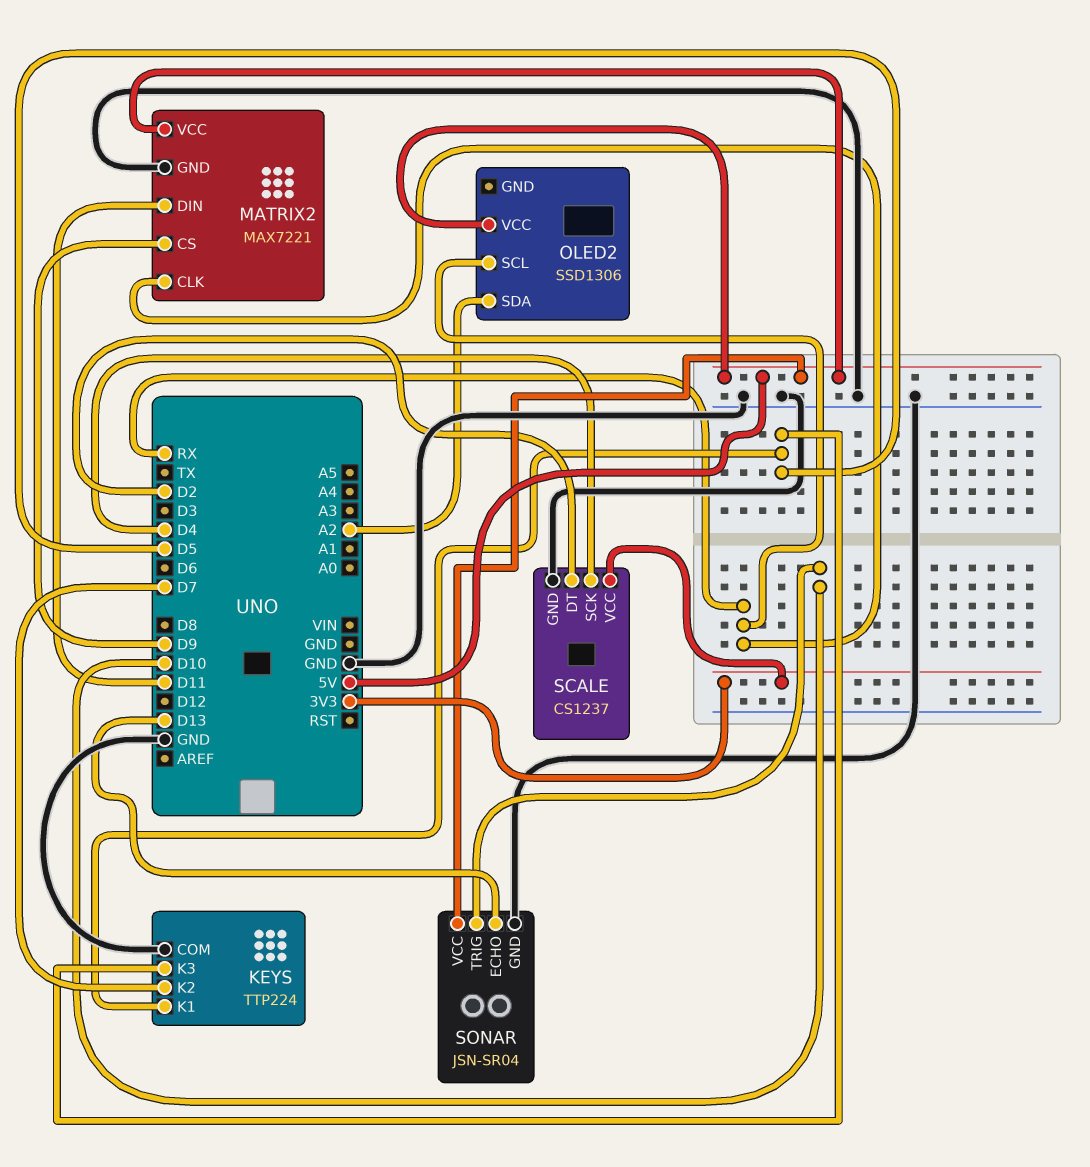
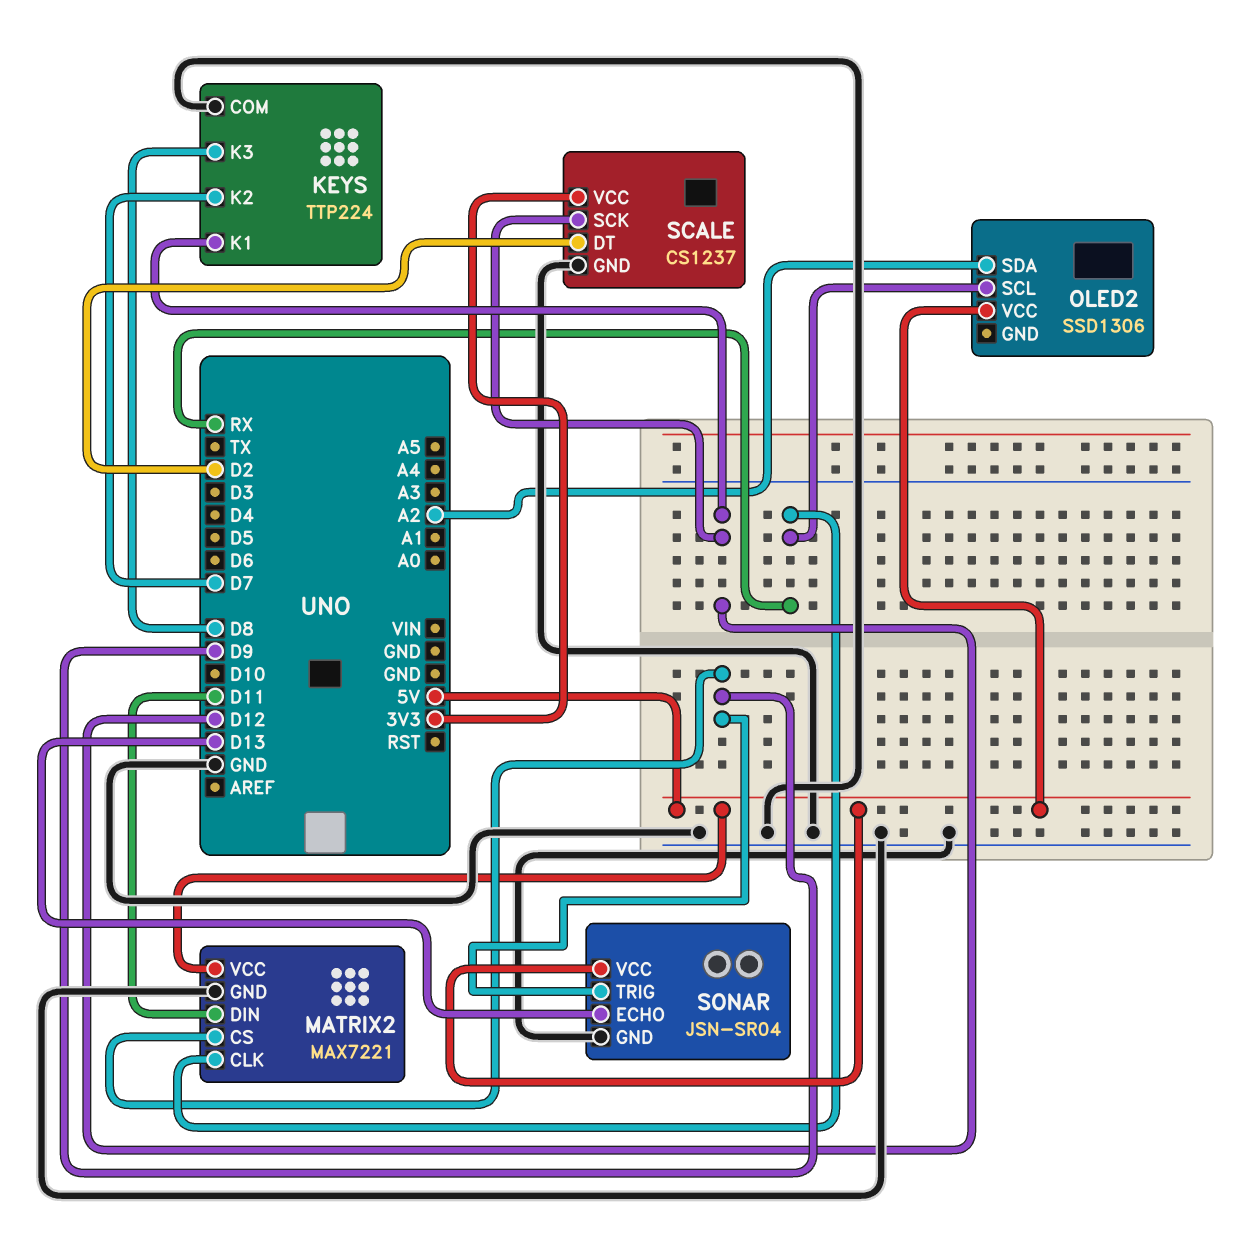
KEYS pin K1: D5 -> D12
KEYS pin K3: D5 -> D8
SCALE pin SCK: D4 -> D12
SONAR pin TRIG: D10 -> D9

